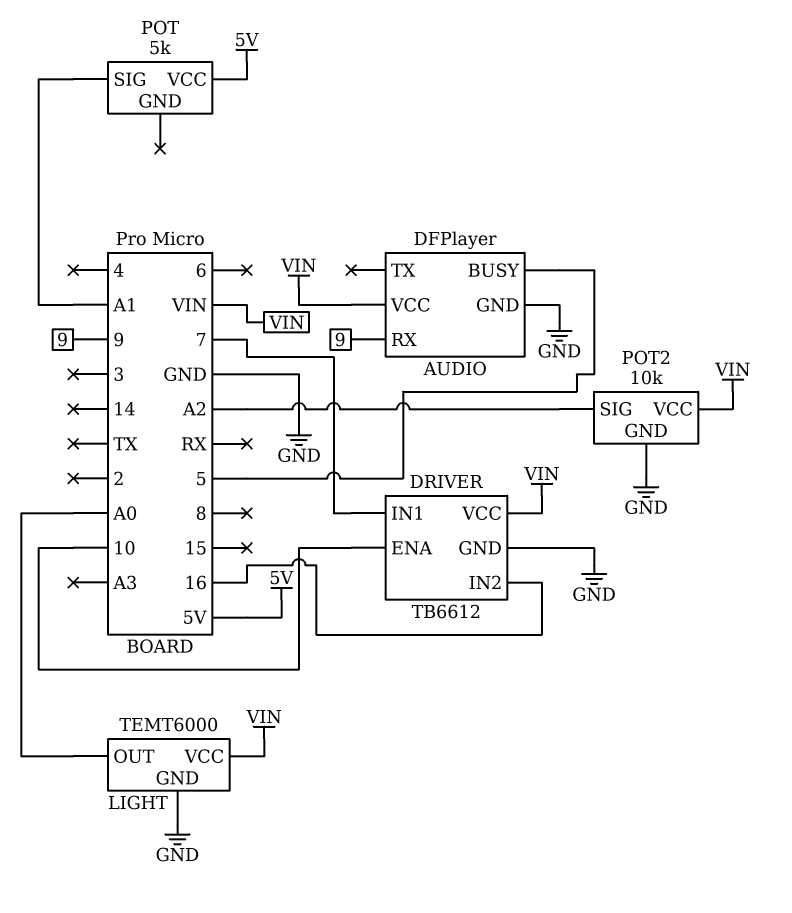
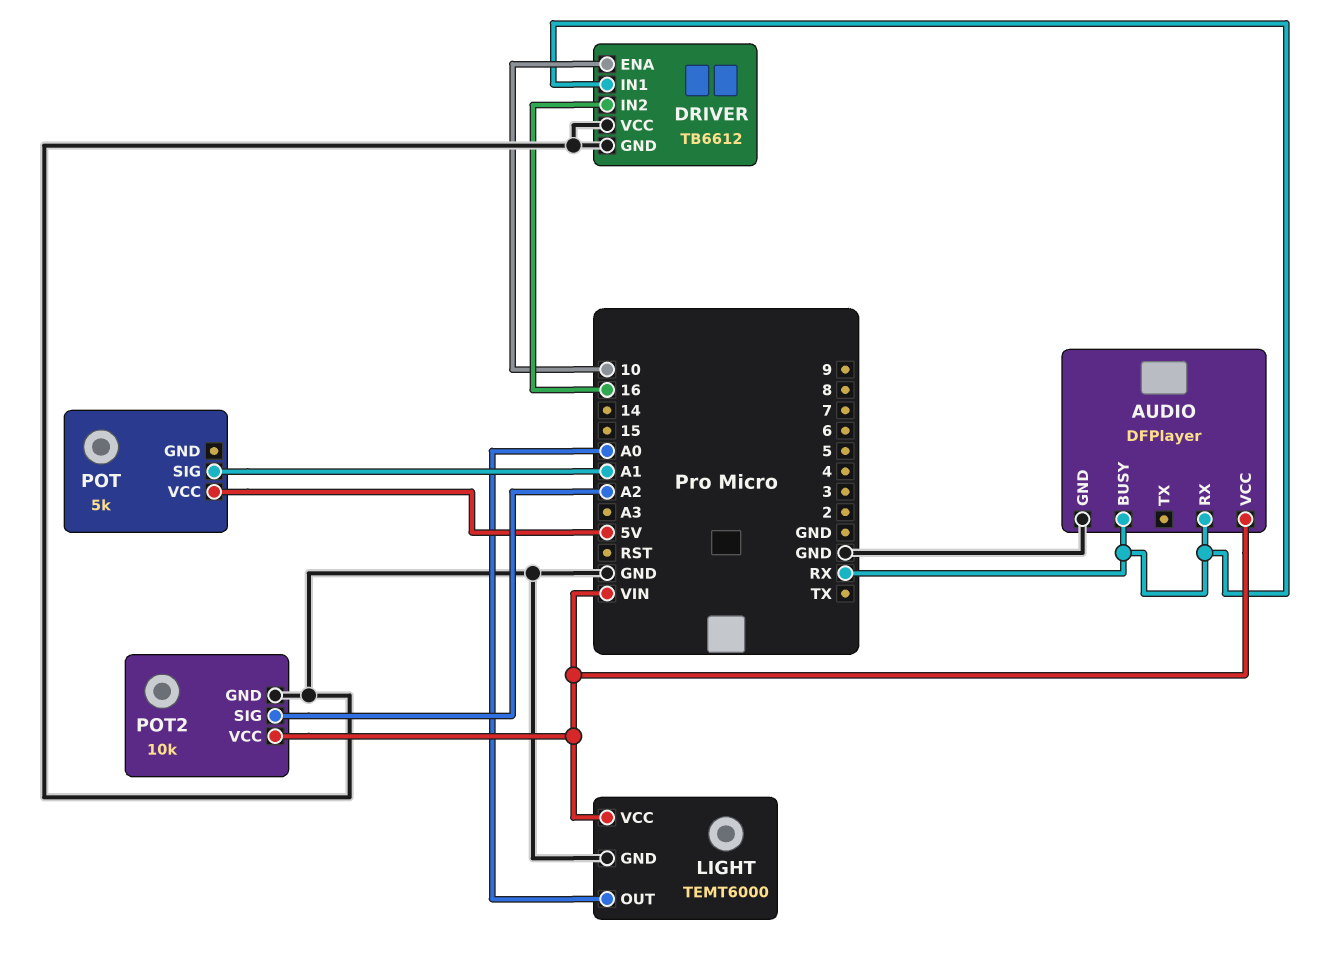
AUDIO pin BUSY: 5 -> RX
AUDIO pin RX: 9 -> RX
DRIVER pin IN1: 7 -> RX
DRIVER pin VCC: VIN -> GND

